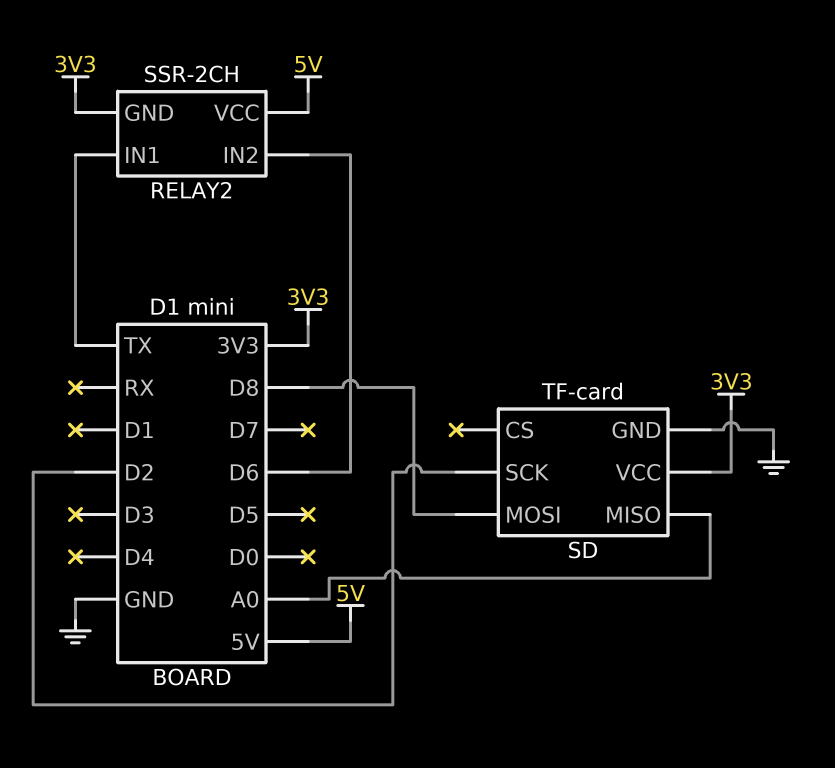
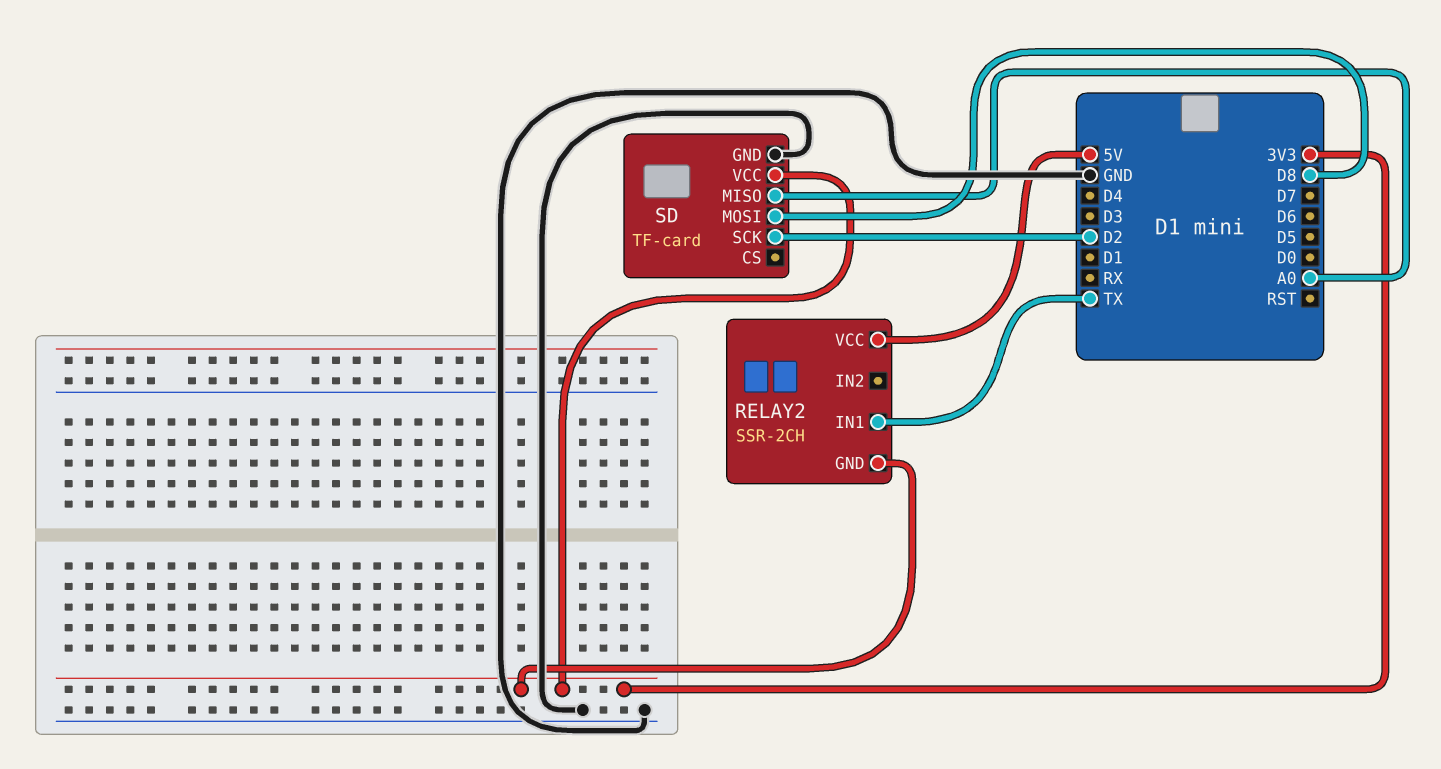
RELAY2 pin IN2: D6 -> none

